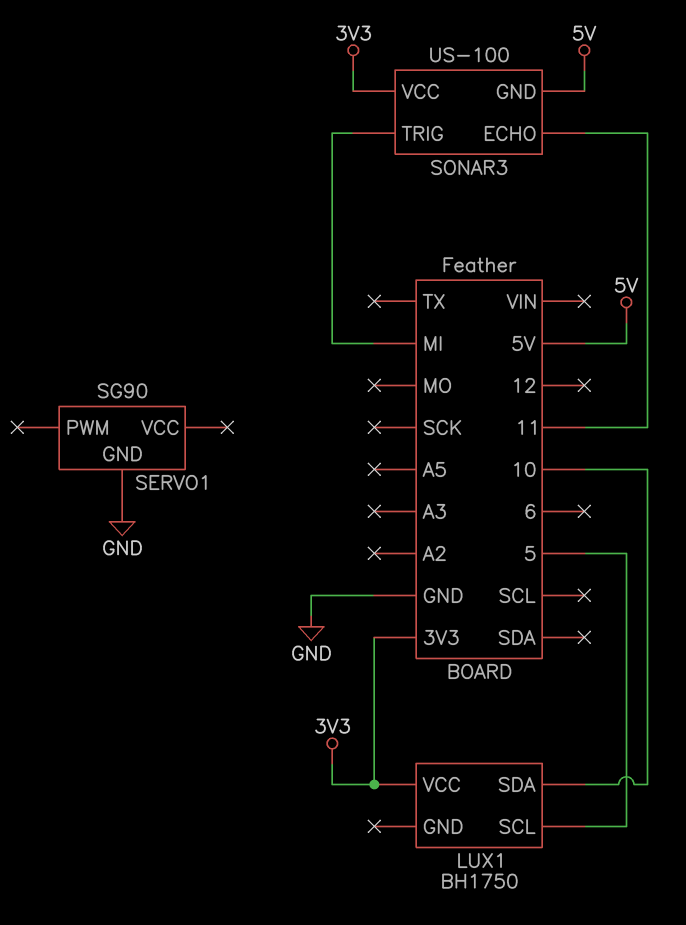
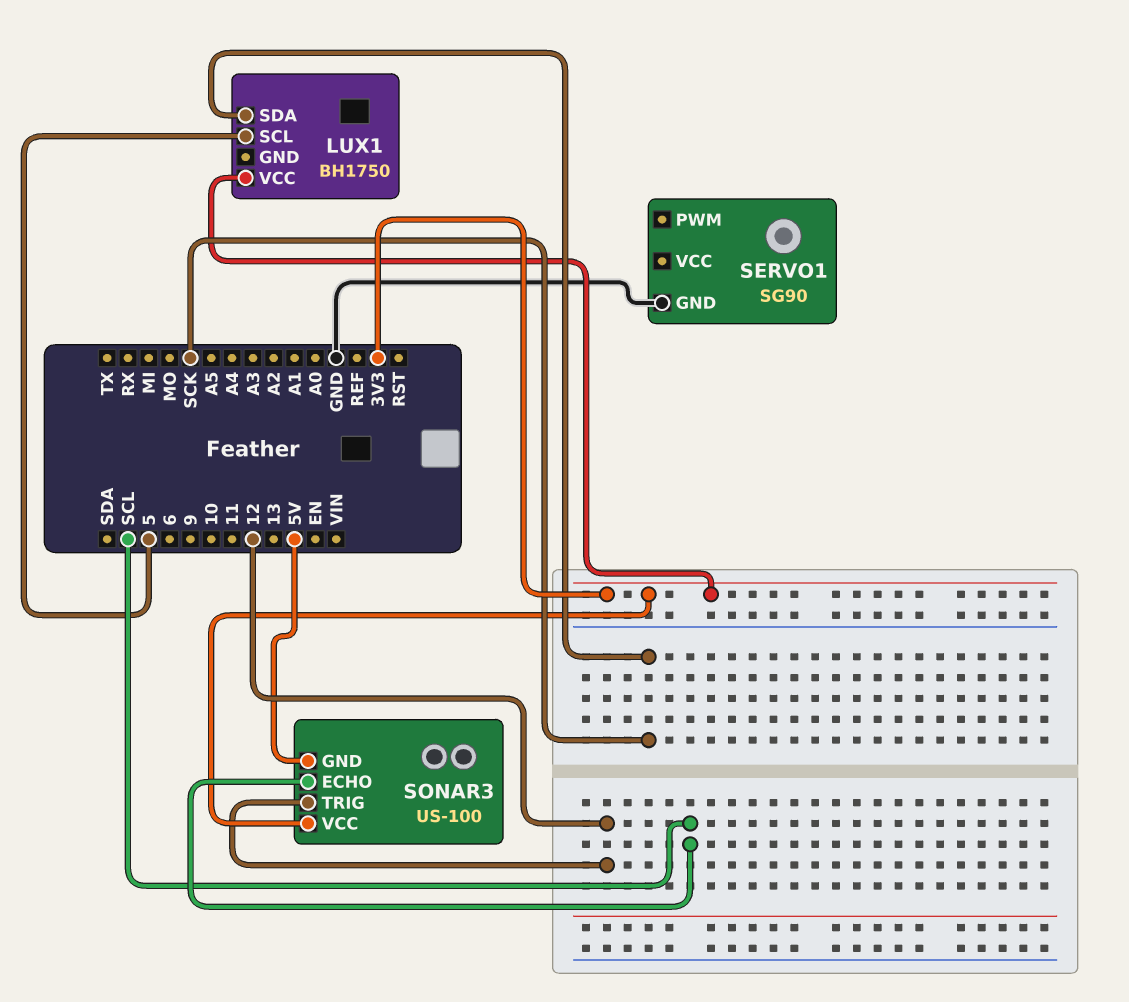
LUX1 pin SDA: 10 -> SCK
SONAR3 pin ECHO: 11 -> SCL
SONAR3 pin TRIG: MI -> 12

